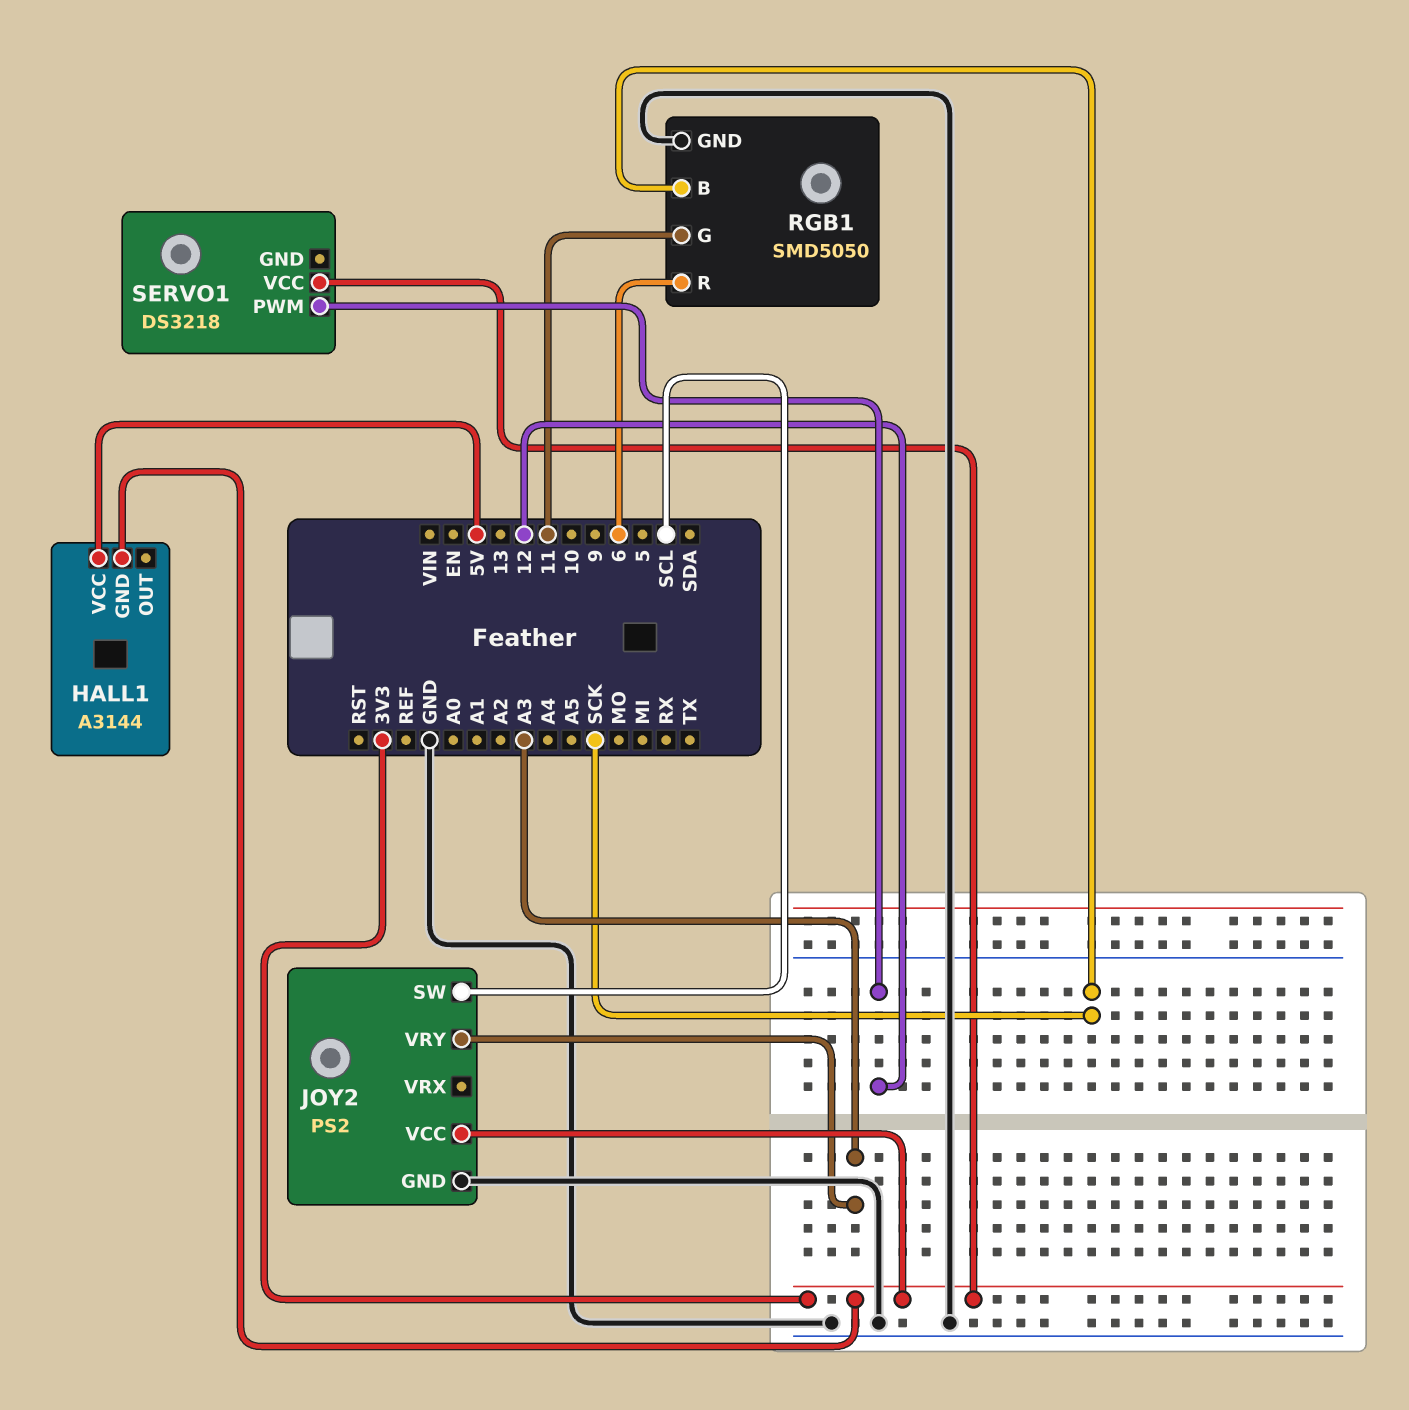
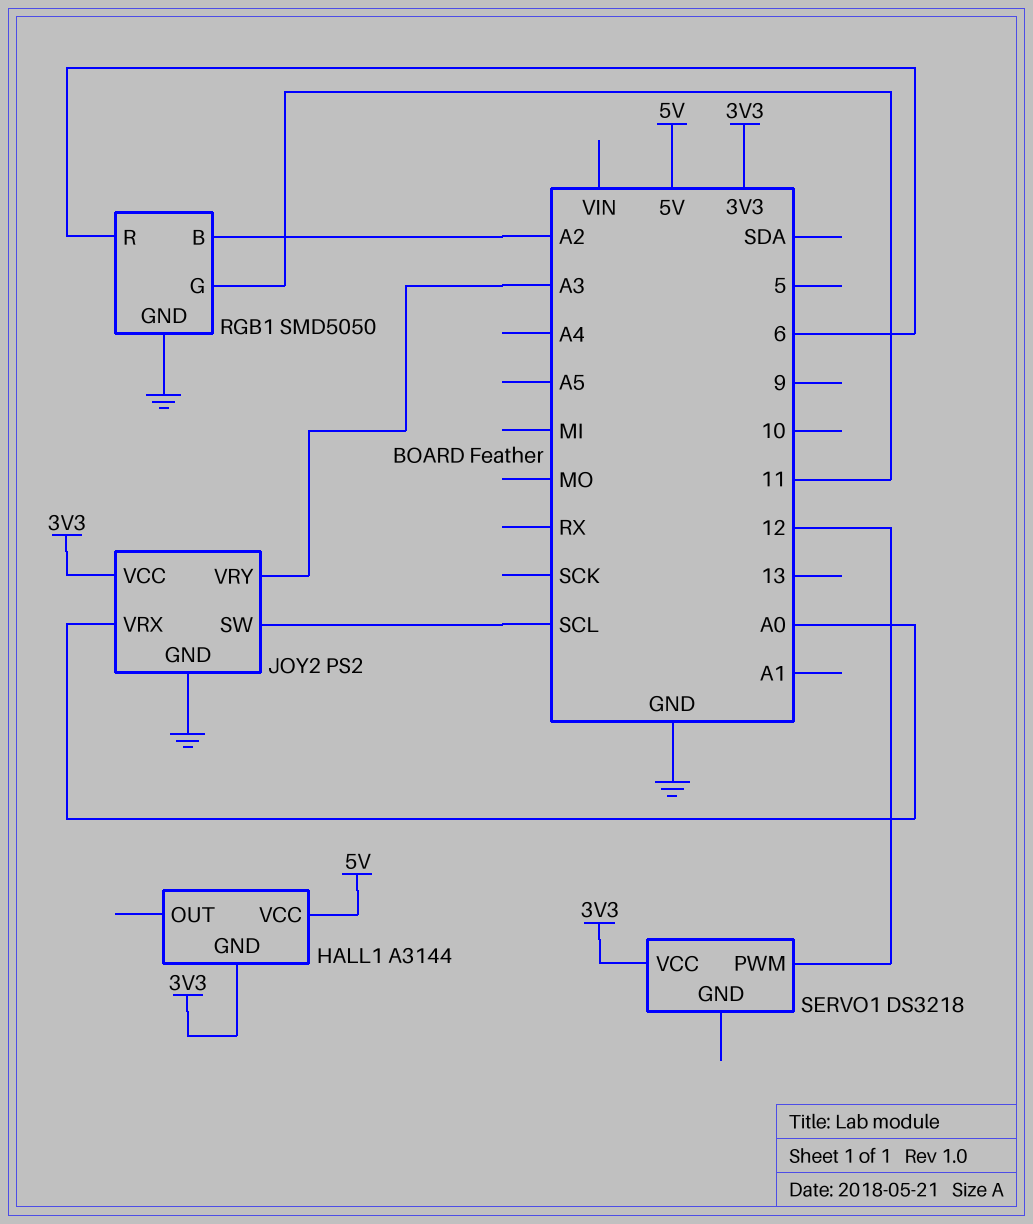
JOY2 pin VRX: none -> A0
RGB1 pin B: SCK -> A2

